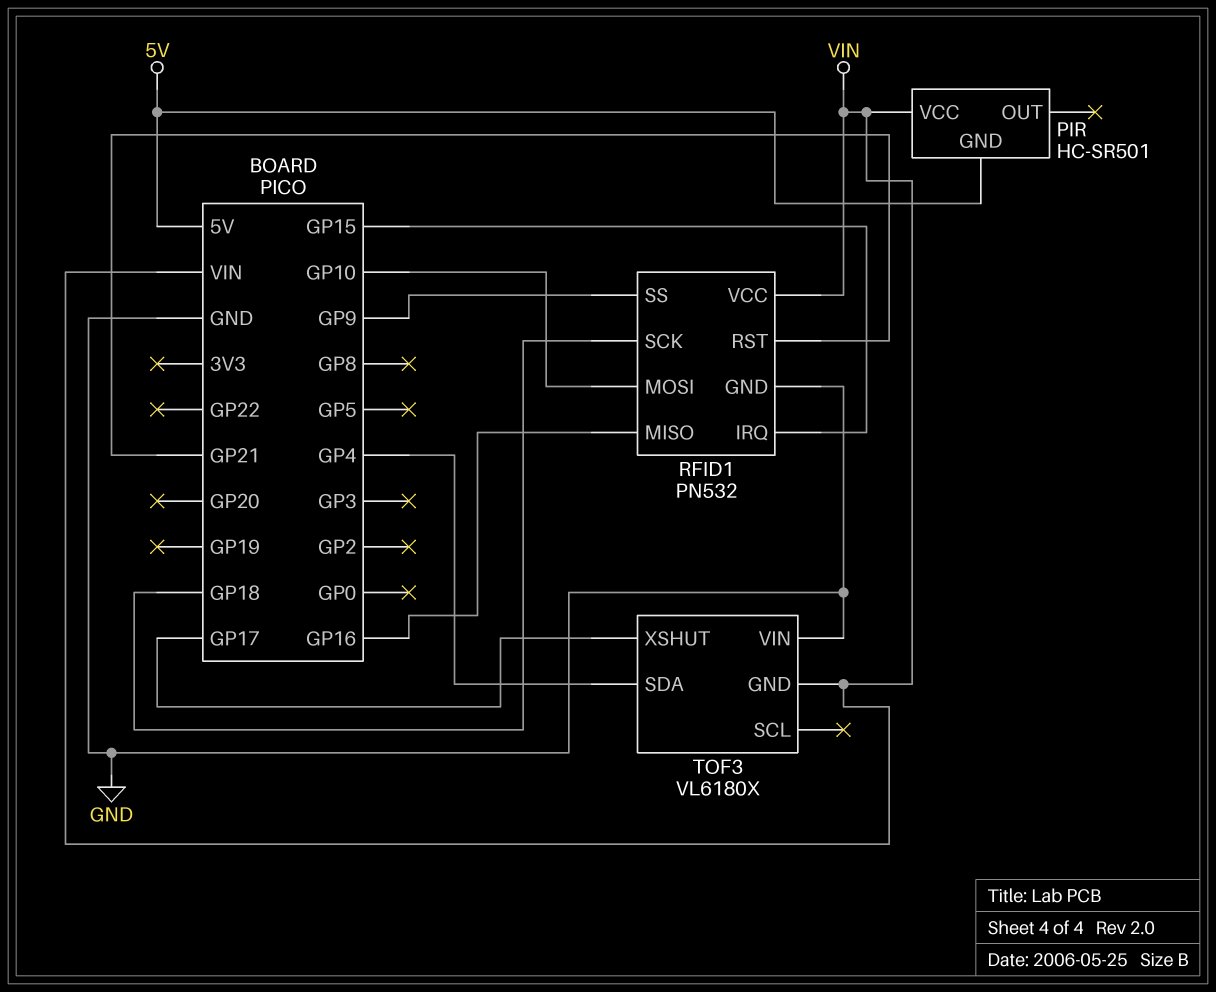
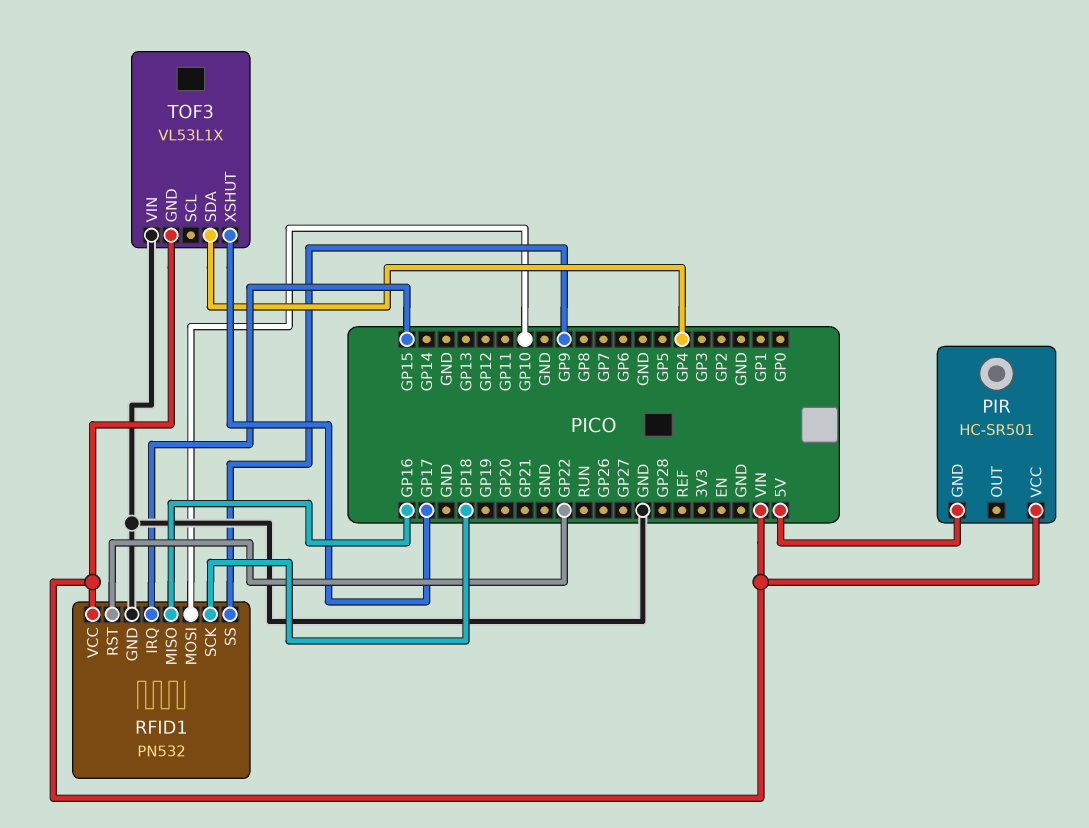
RFID1 pin RST: GP21 -> GP22
TOF3: VL6180X -> VL53L1X

